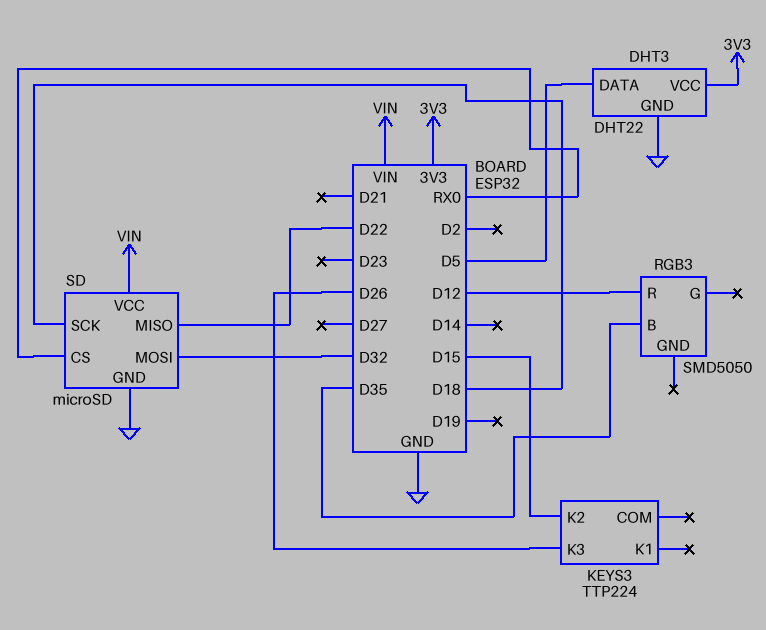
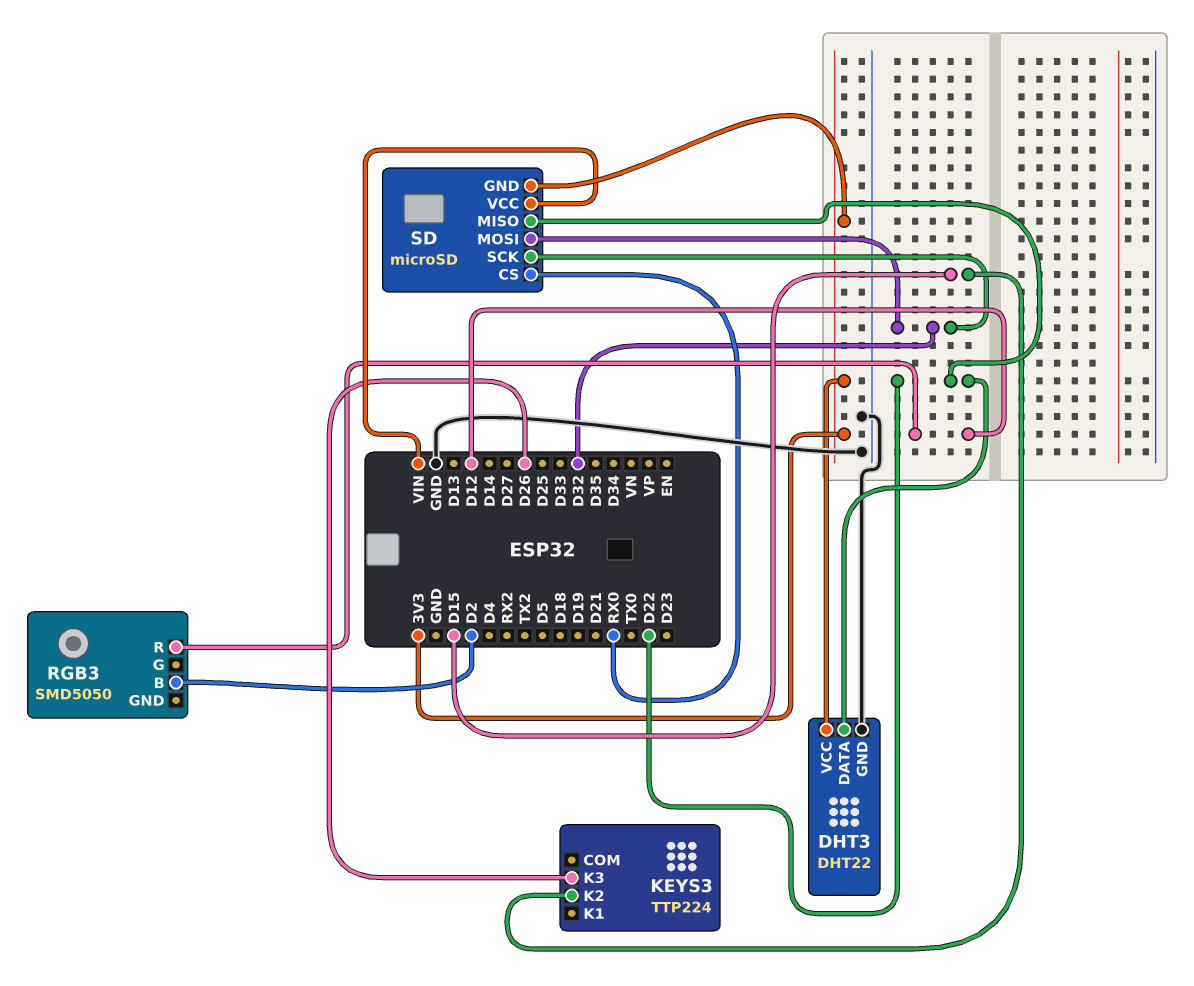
DHT3 pin DATA: D5 -> D22
RGB3 pin B: D35 -> D2
SD pin GND: GND -> 3V3
SD pin SCK: D18 -> D32

